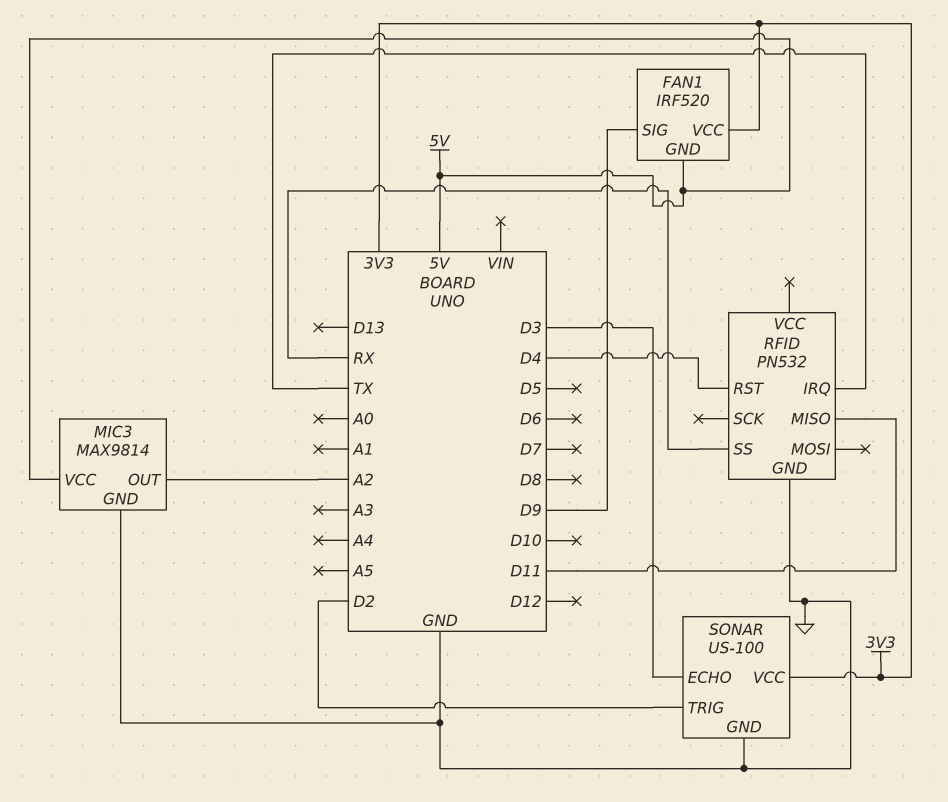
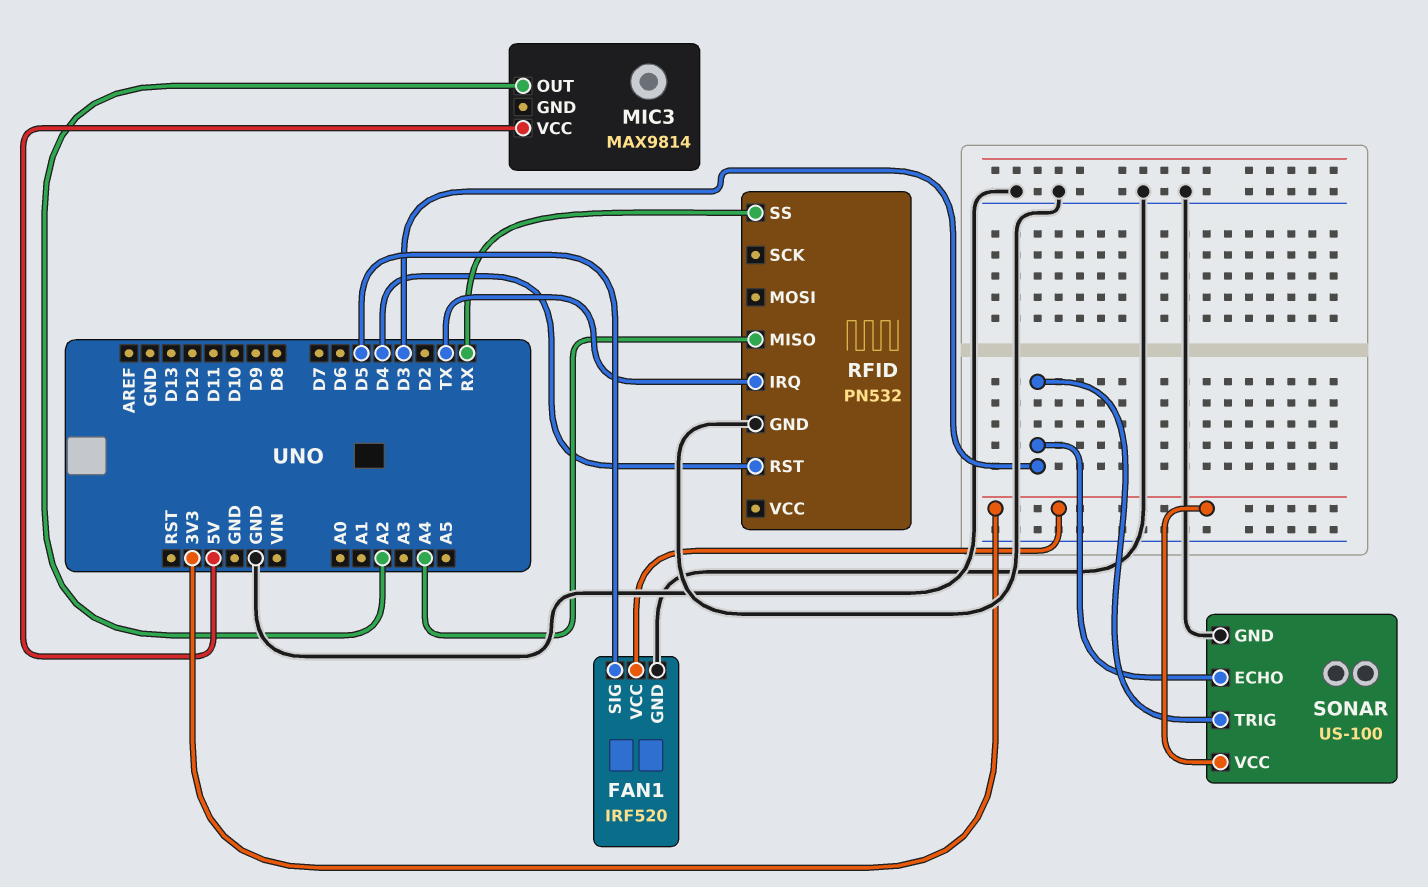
FAN1 pin GND: 5V -> GND
FAN1 pin SIG: D9 -> D5
MIC3 pin GND: GND -> none
RFID pin MISO: D11 -> A4
SONAR pin TRIG: D2 -> D3

